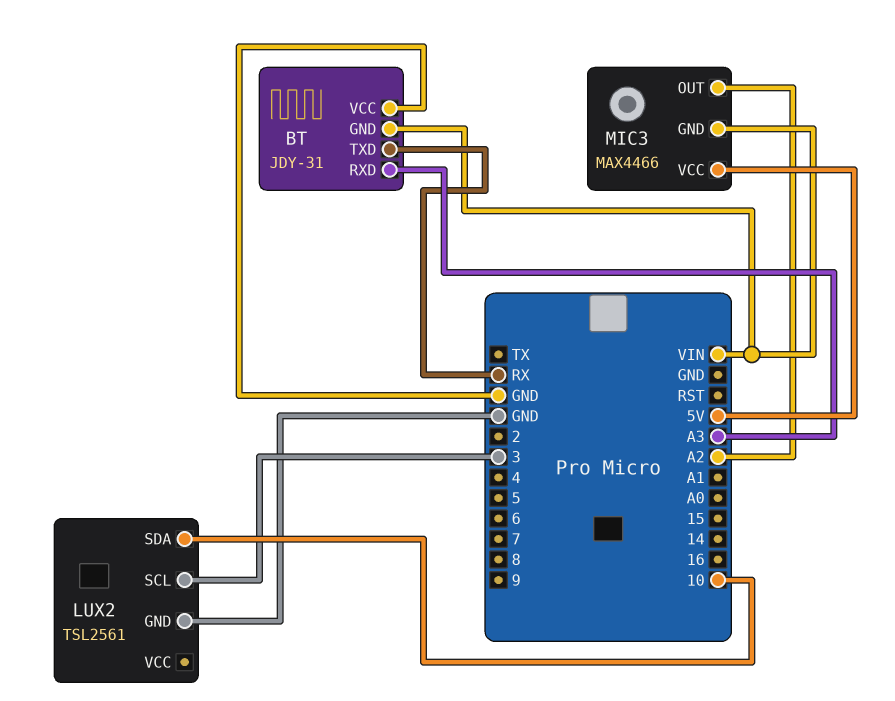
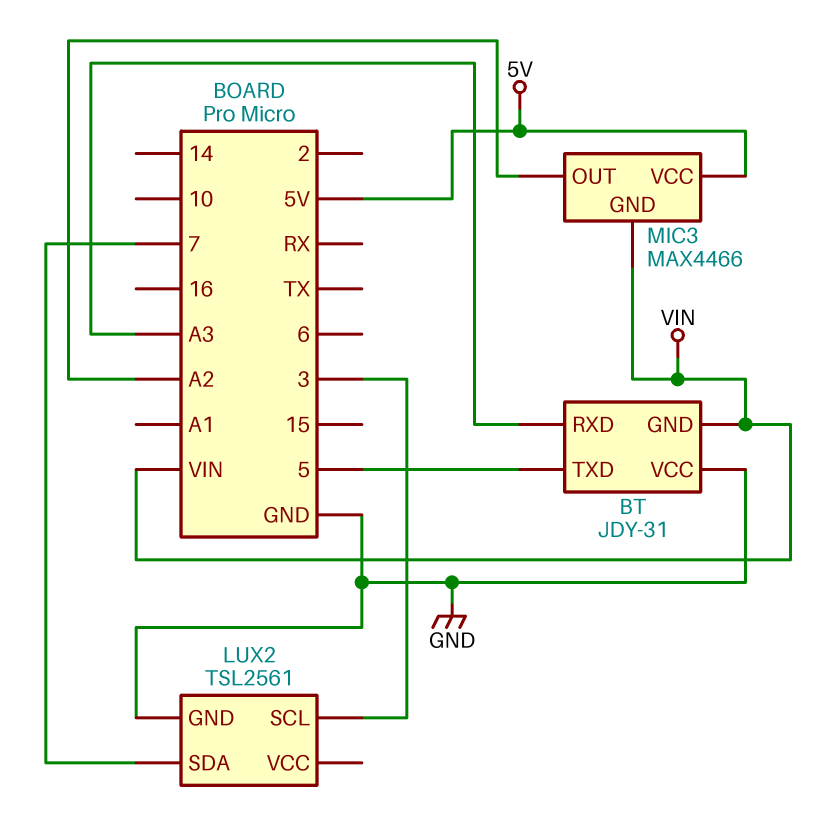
BT pin TXD: RX -> 5
LUX2 pin SDA: 10 -> 7

